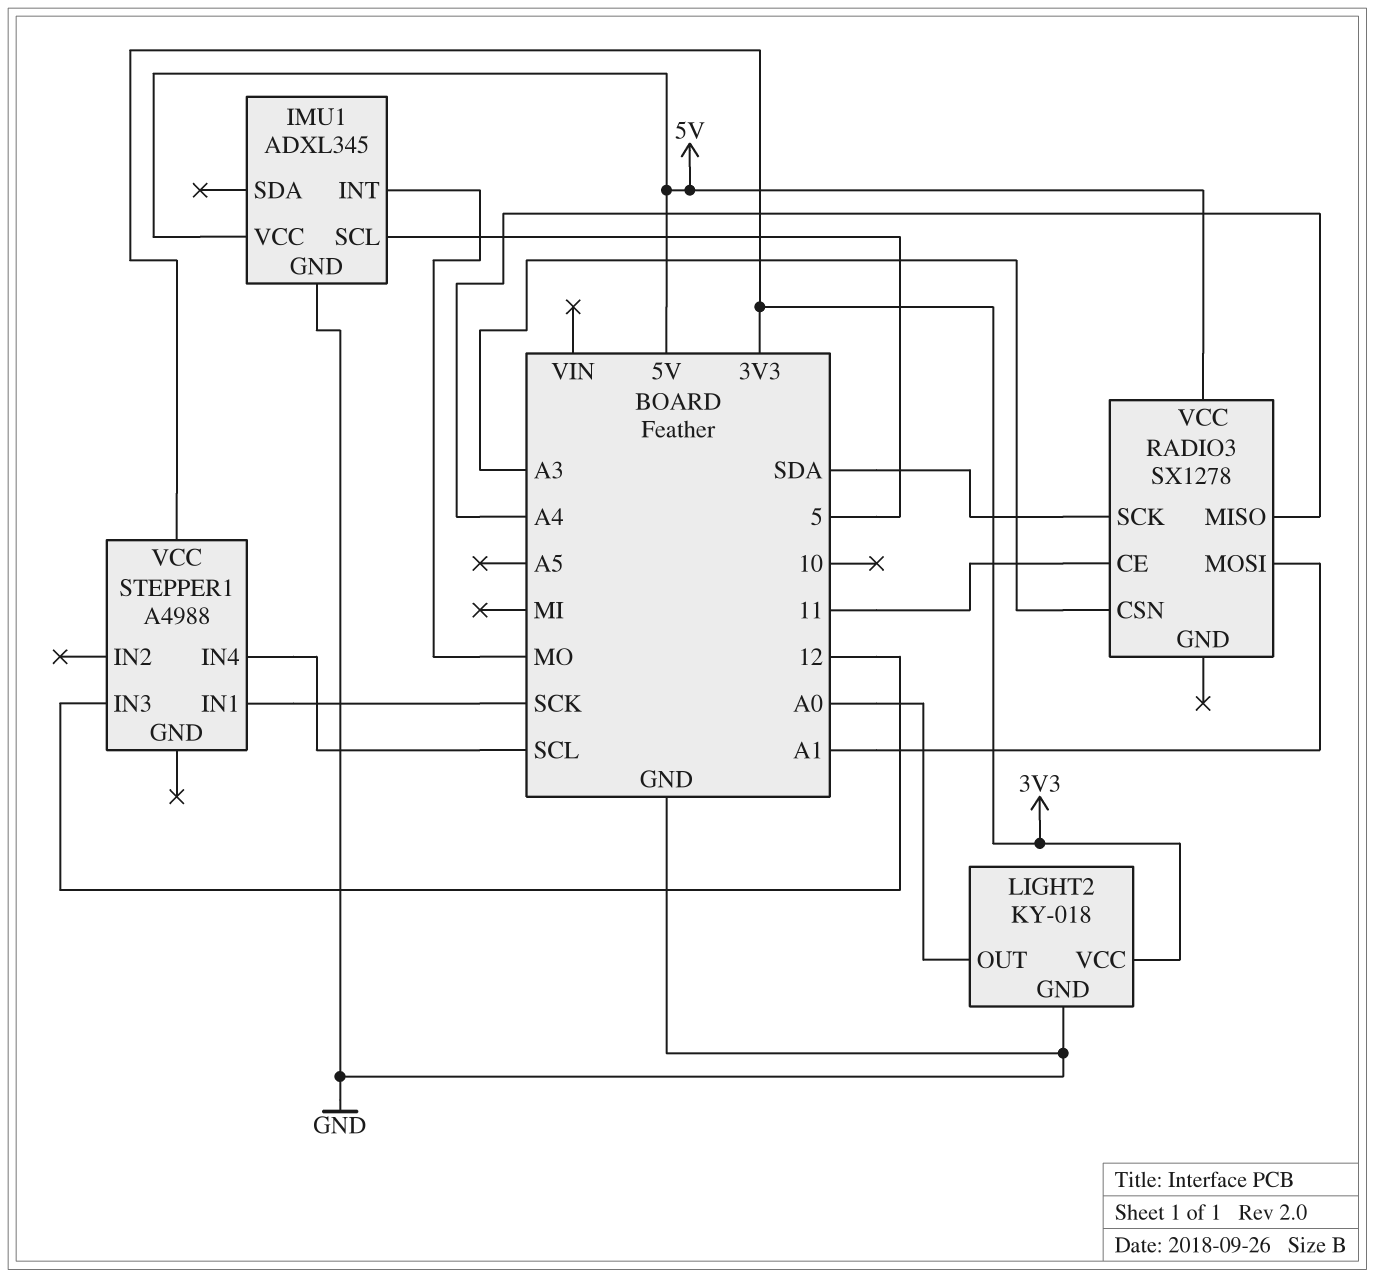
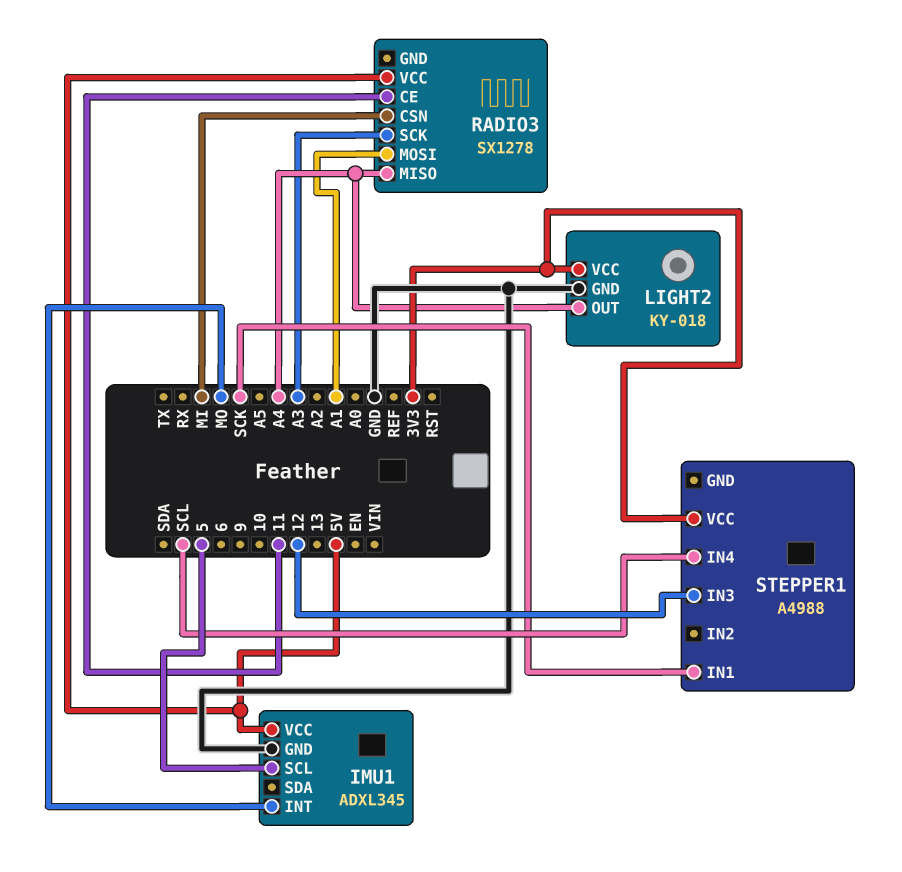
LIGHT2 pin OUT: A0 -> A4
RADIO3 pin CSN: A3 -> MI
RADIO3 pin SCK: SDA -> A3

